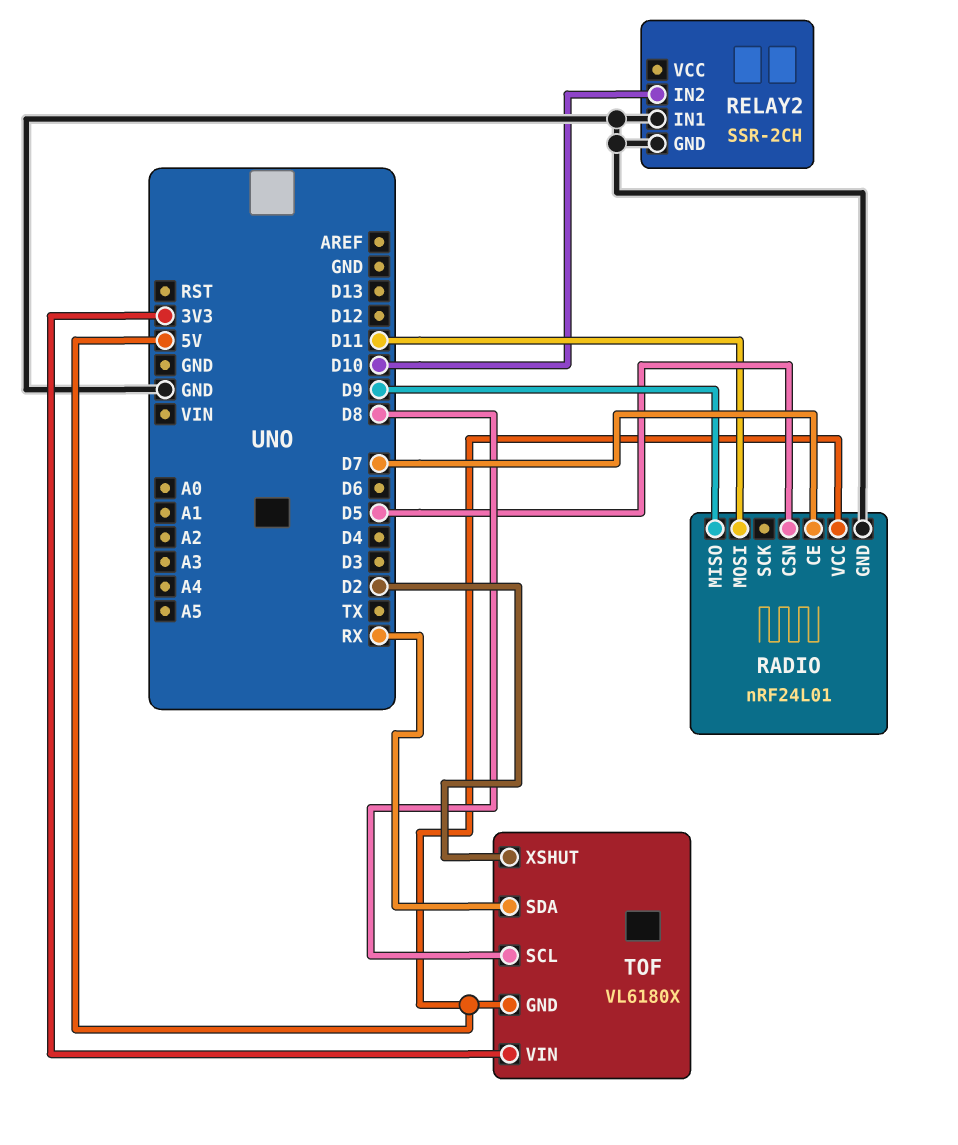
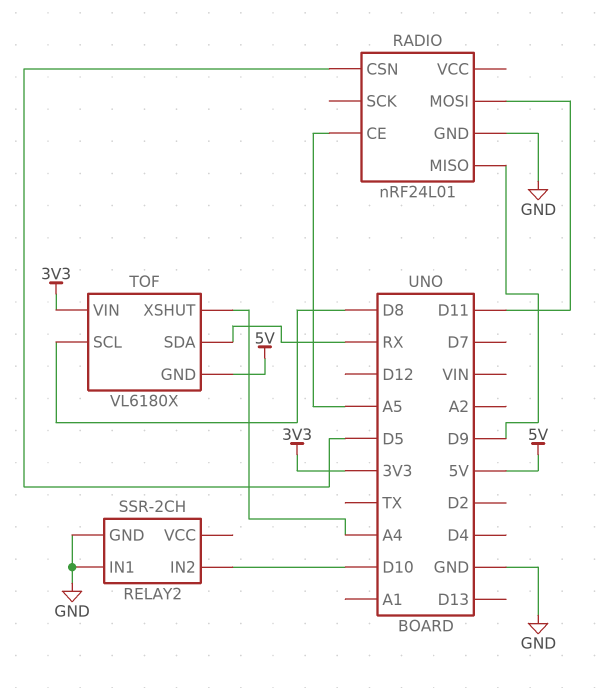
RADIO pin CE: D7 -> A5
RADIO pin VCC: 5V -> none
TOF pin XSHUT: D2 -> A4

